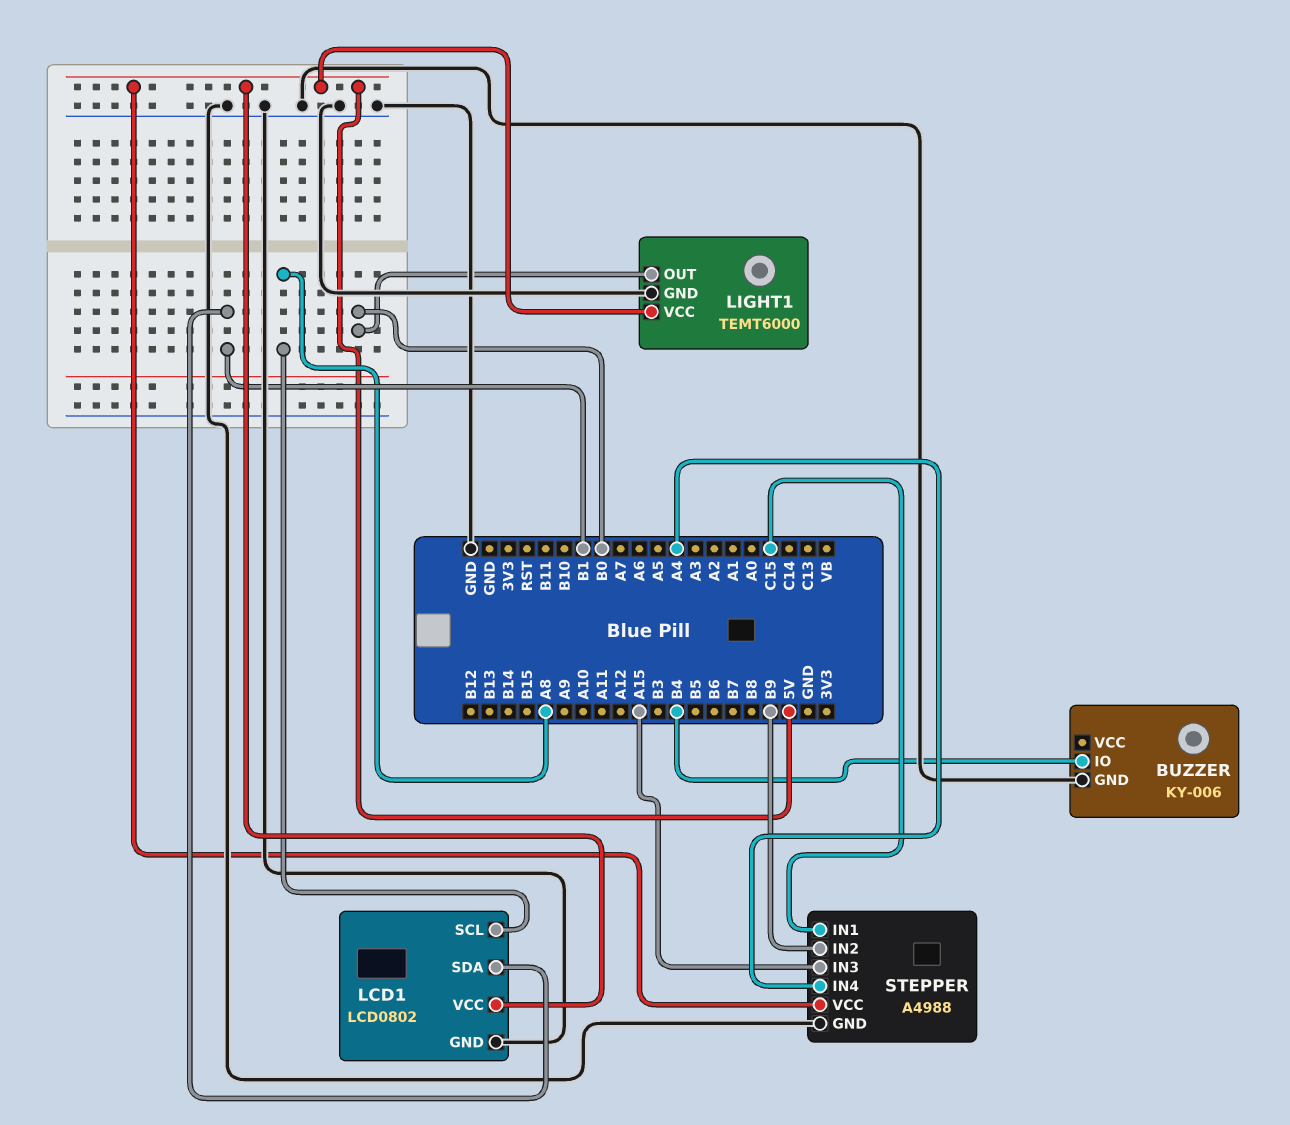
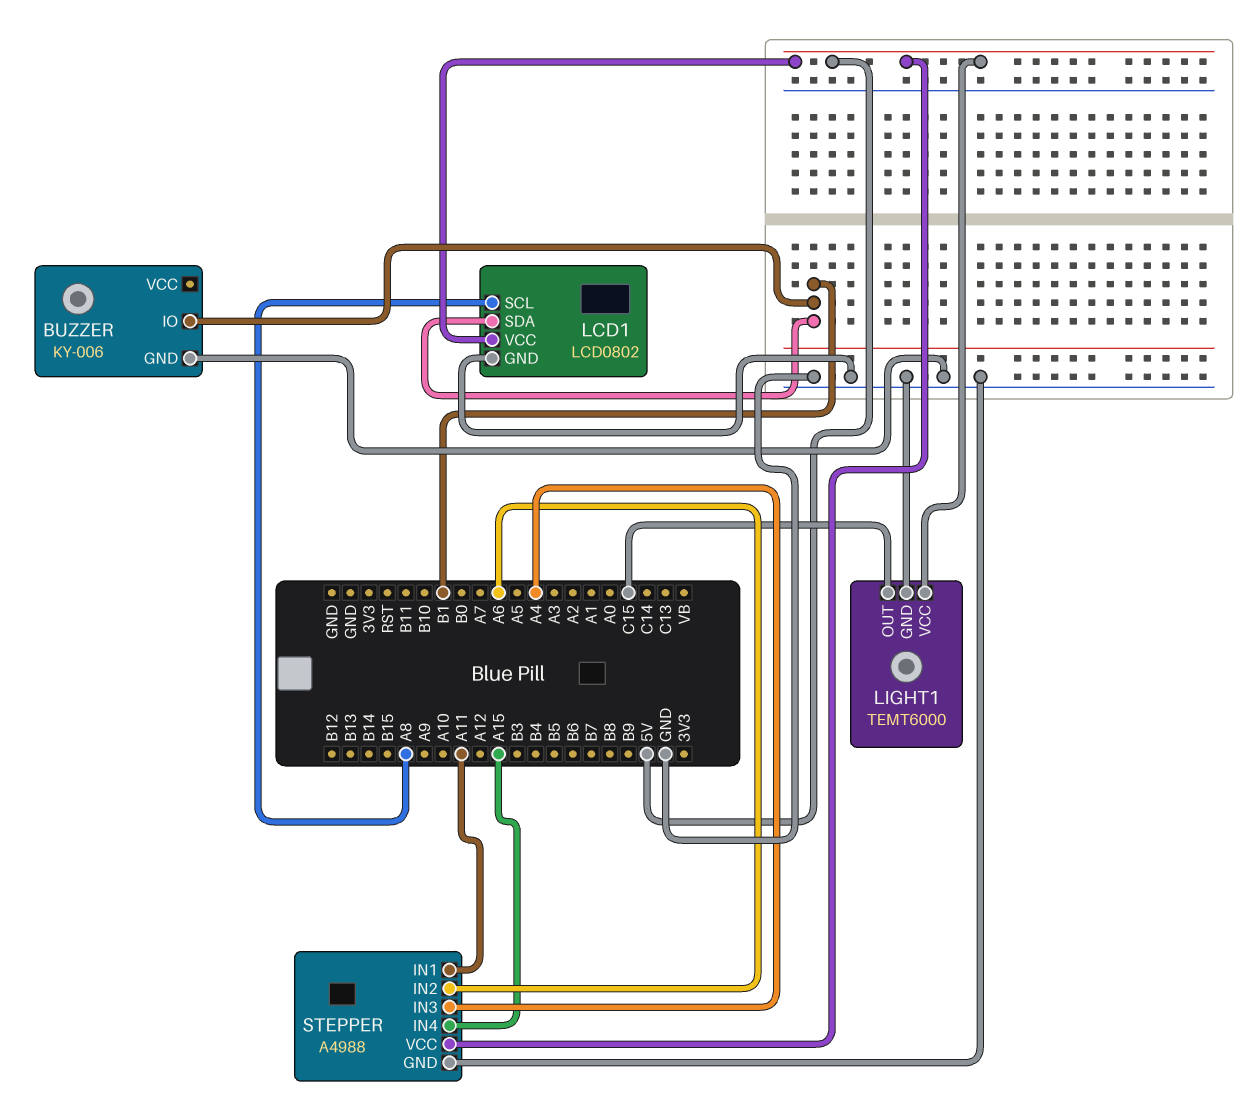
BUZZER pin IO: B4 -> B1
LIGHT1 pin OUT: B0 -> C15
STEPPER pin IN1: C15 -> A11
STEPPER pin IN2: B9 -> A6
STEPPER pin IN3: A15 -> A4
STEPPER pin IN4: A4 -> A15

